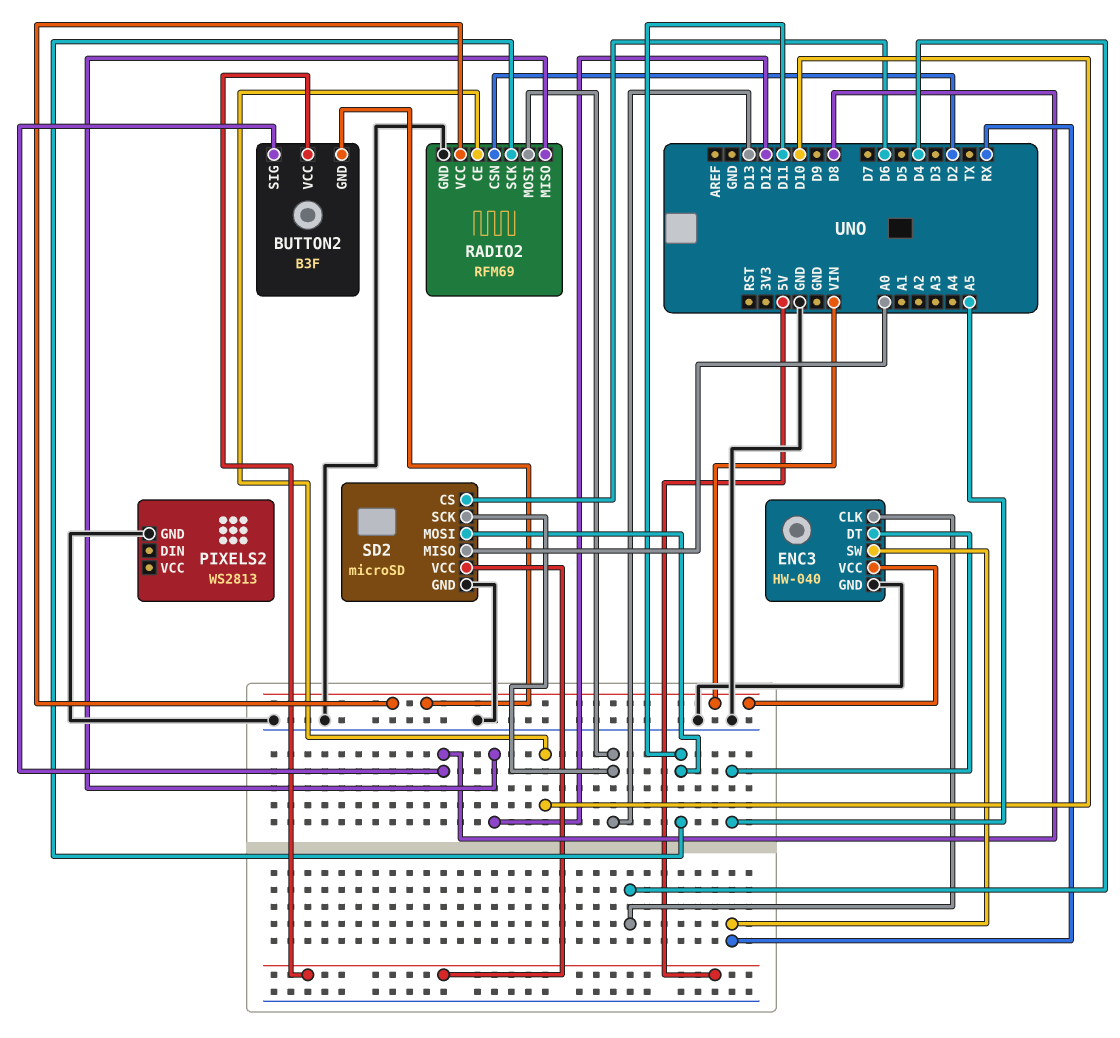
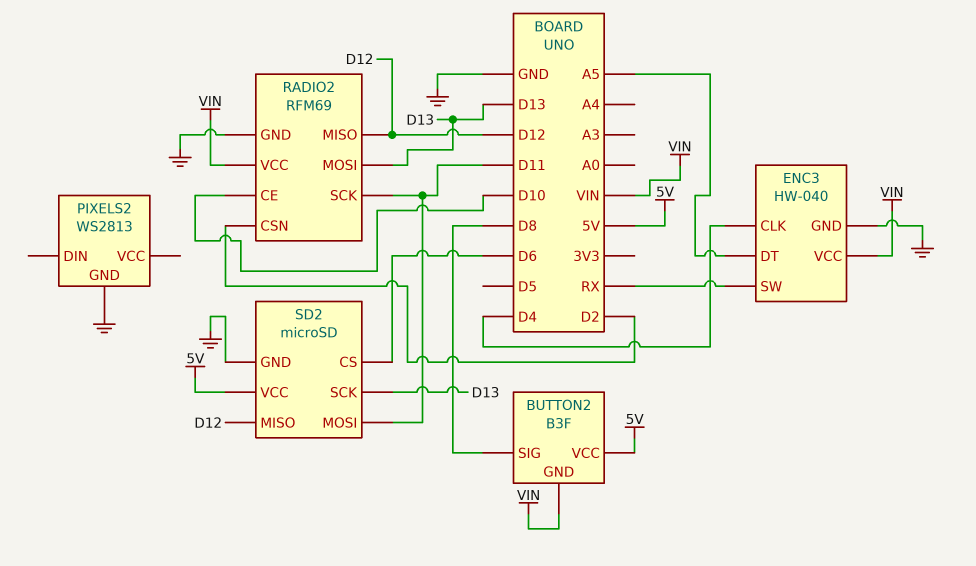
SD2 pin MISO: A0 -> D12

